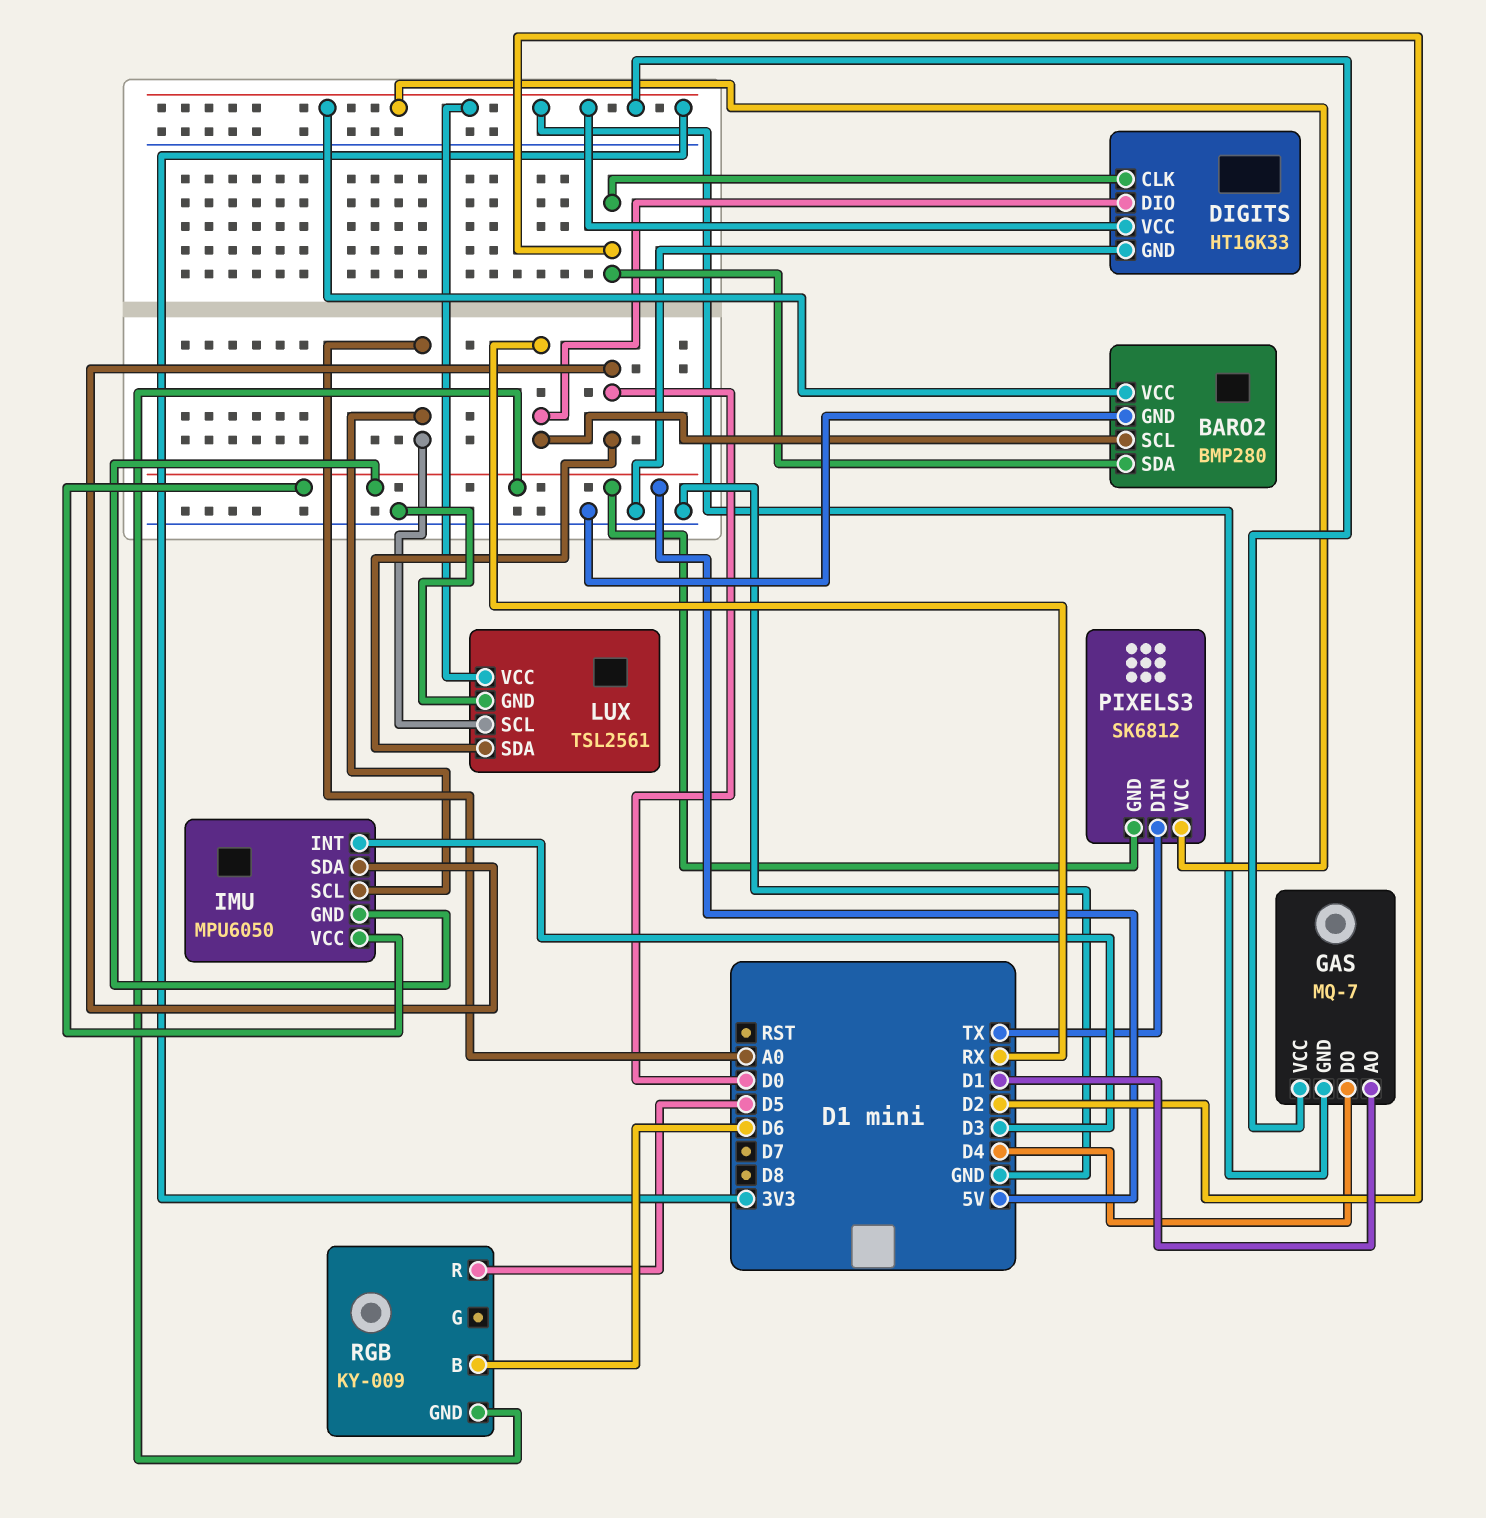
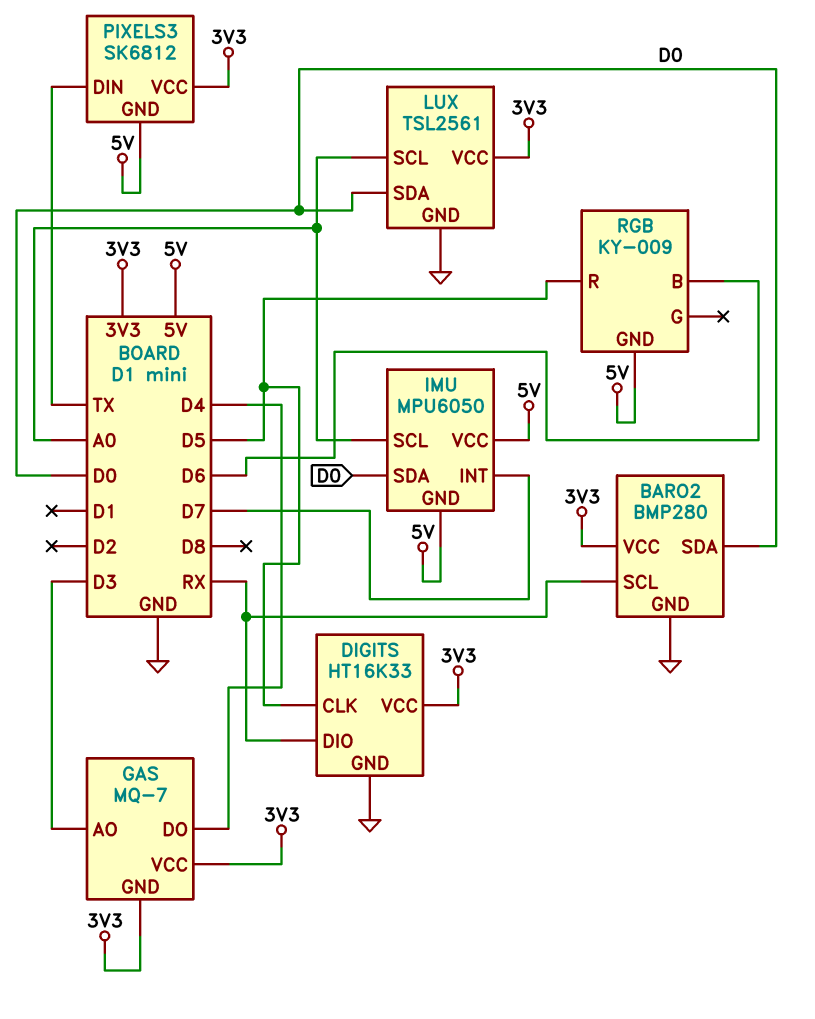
BARO2 pin SDA: D2 -> D0
DIGITS pin CLK: D2 -> D5
GAS pin AO: D1 -> D3
IMU pin INT: D3 -> D7

